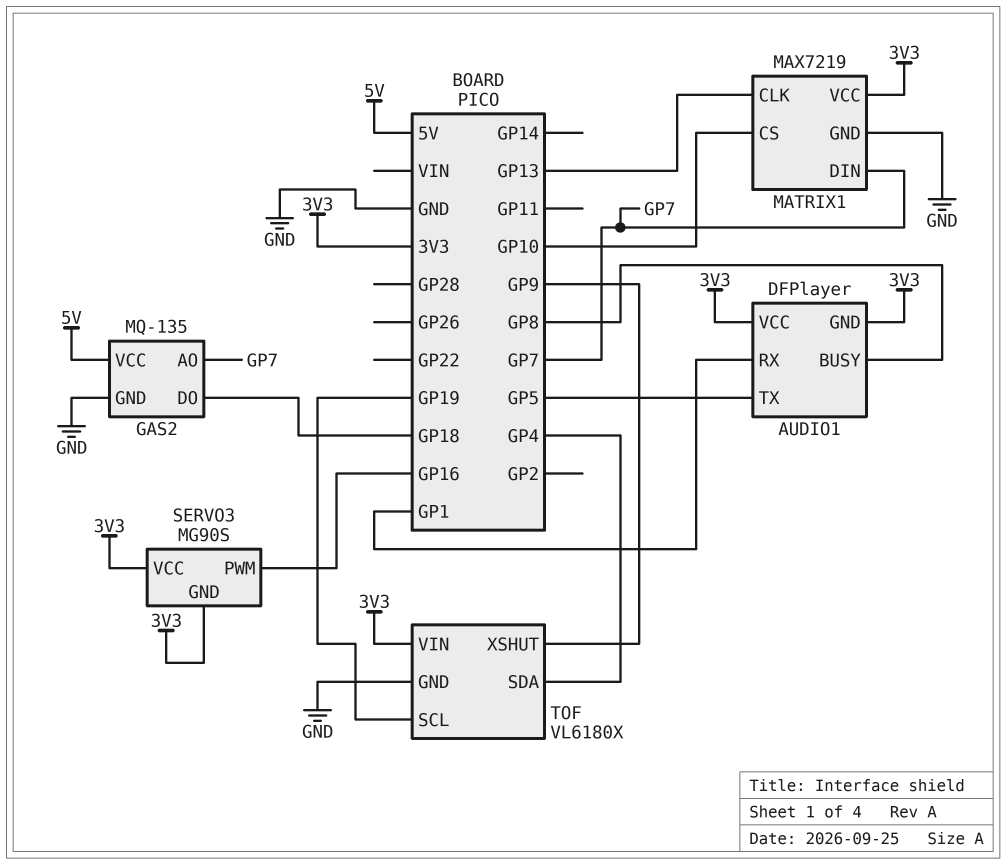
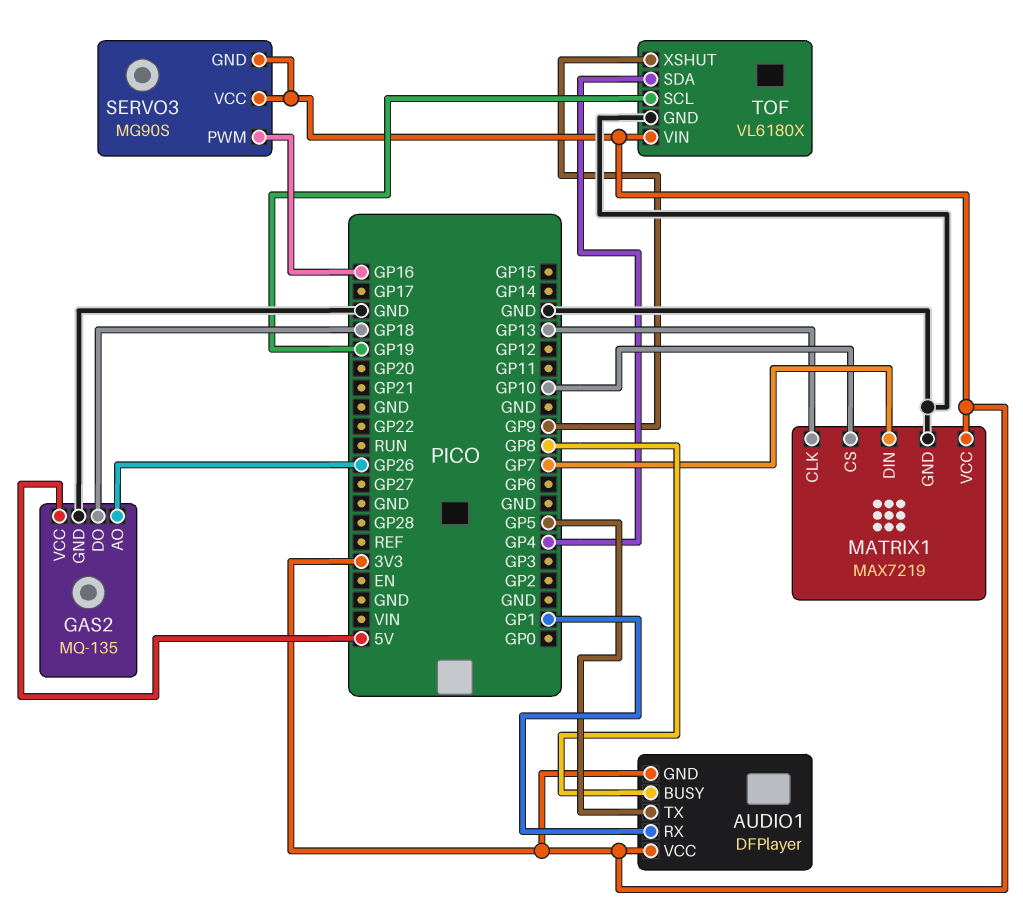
GAS2 pin AO: GP7 -> GP26

